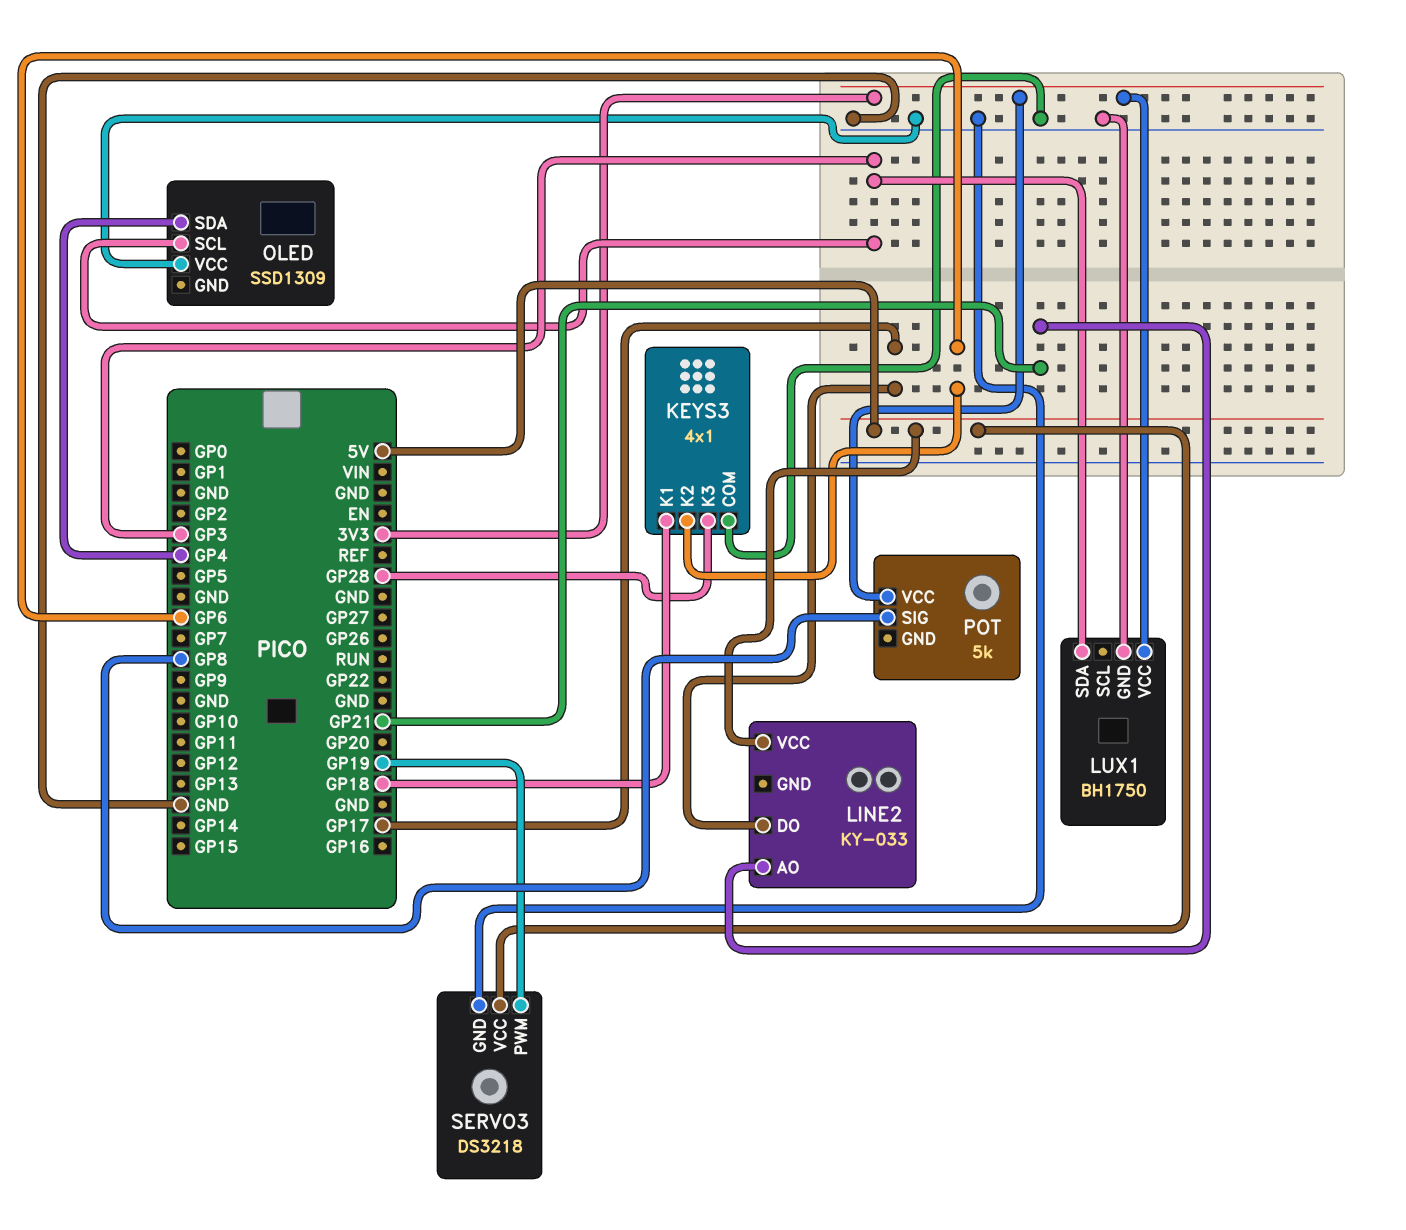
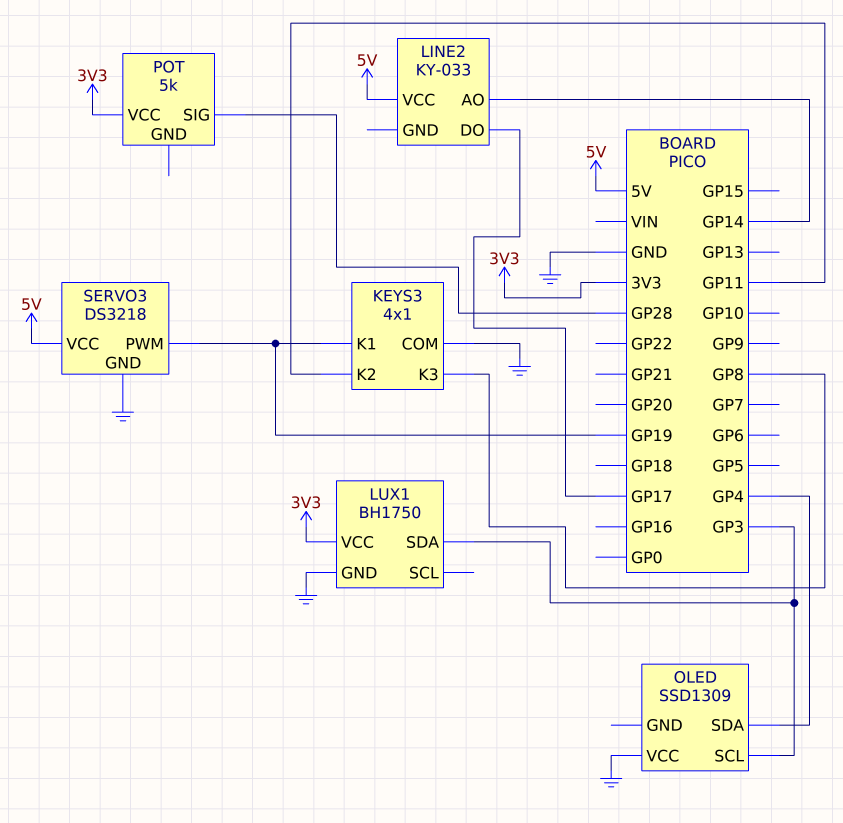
KEYS3 pin K1: GP18 -> GP19
KEYS3 pin K2: GP6 -> GP11
KEYS3 pin K3: GP28 -> GP8
LINE2 pin AO: GP21 -> GP14
POT pin SIG: GP8 -> GP28

